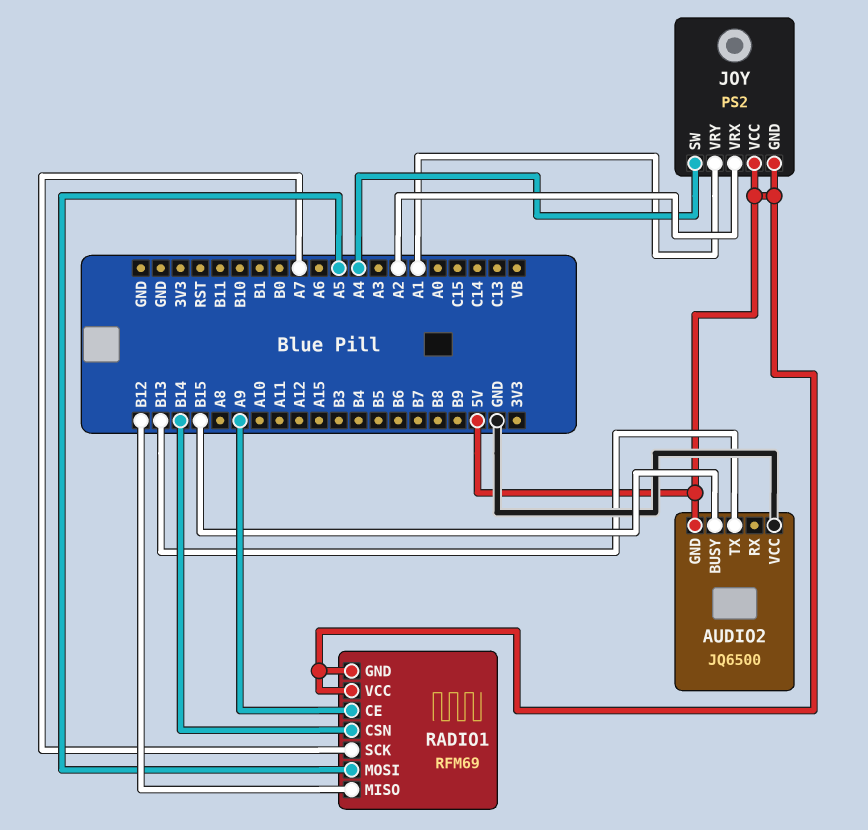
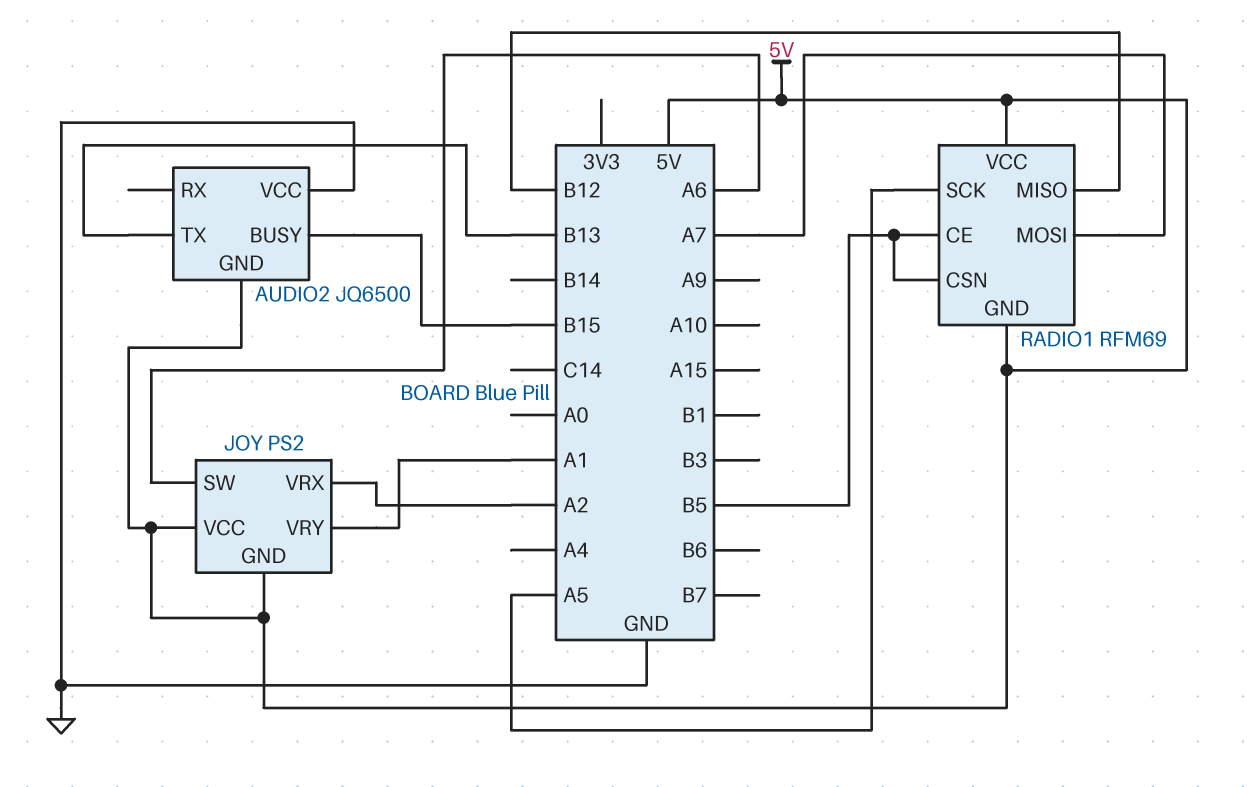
JOY pin SW: A4 -> A6
RADIO1 pin CE: A9 -> B5
RADIO1 pin CSN: B14 -> B5
RADIO1 pin MOSI: A5 -> A7
RADIO1 pin SCK: A7 -> A5

